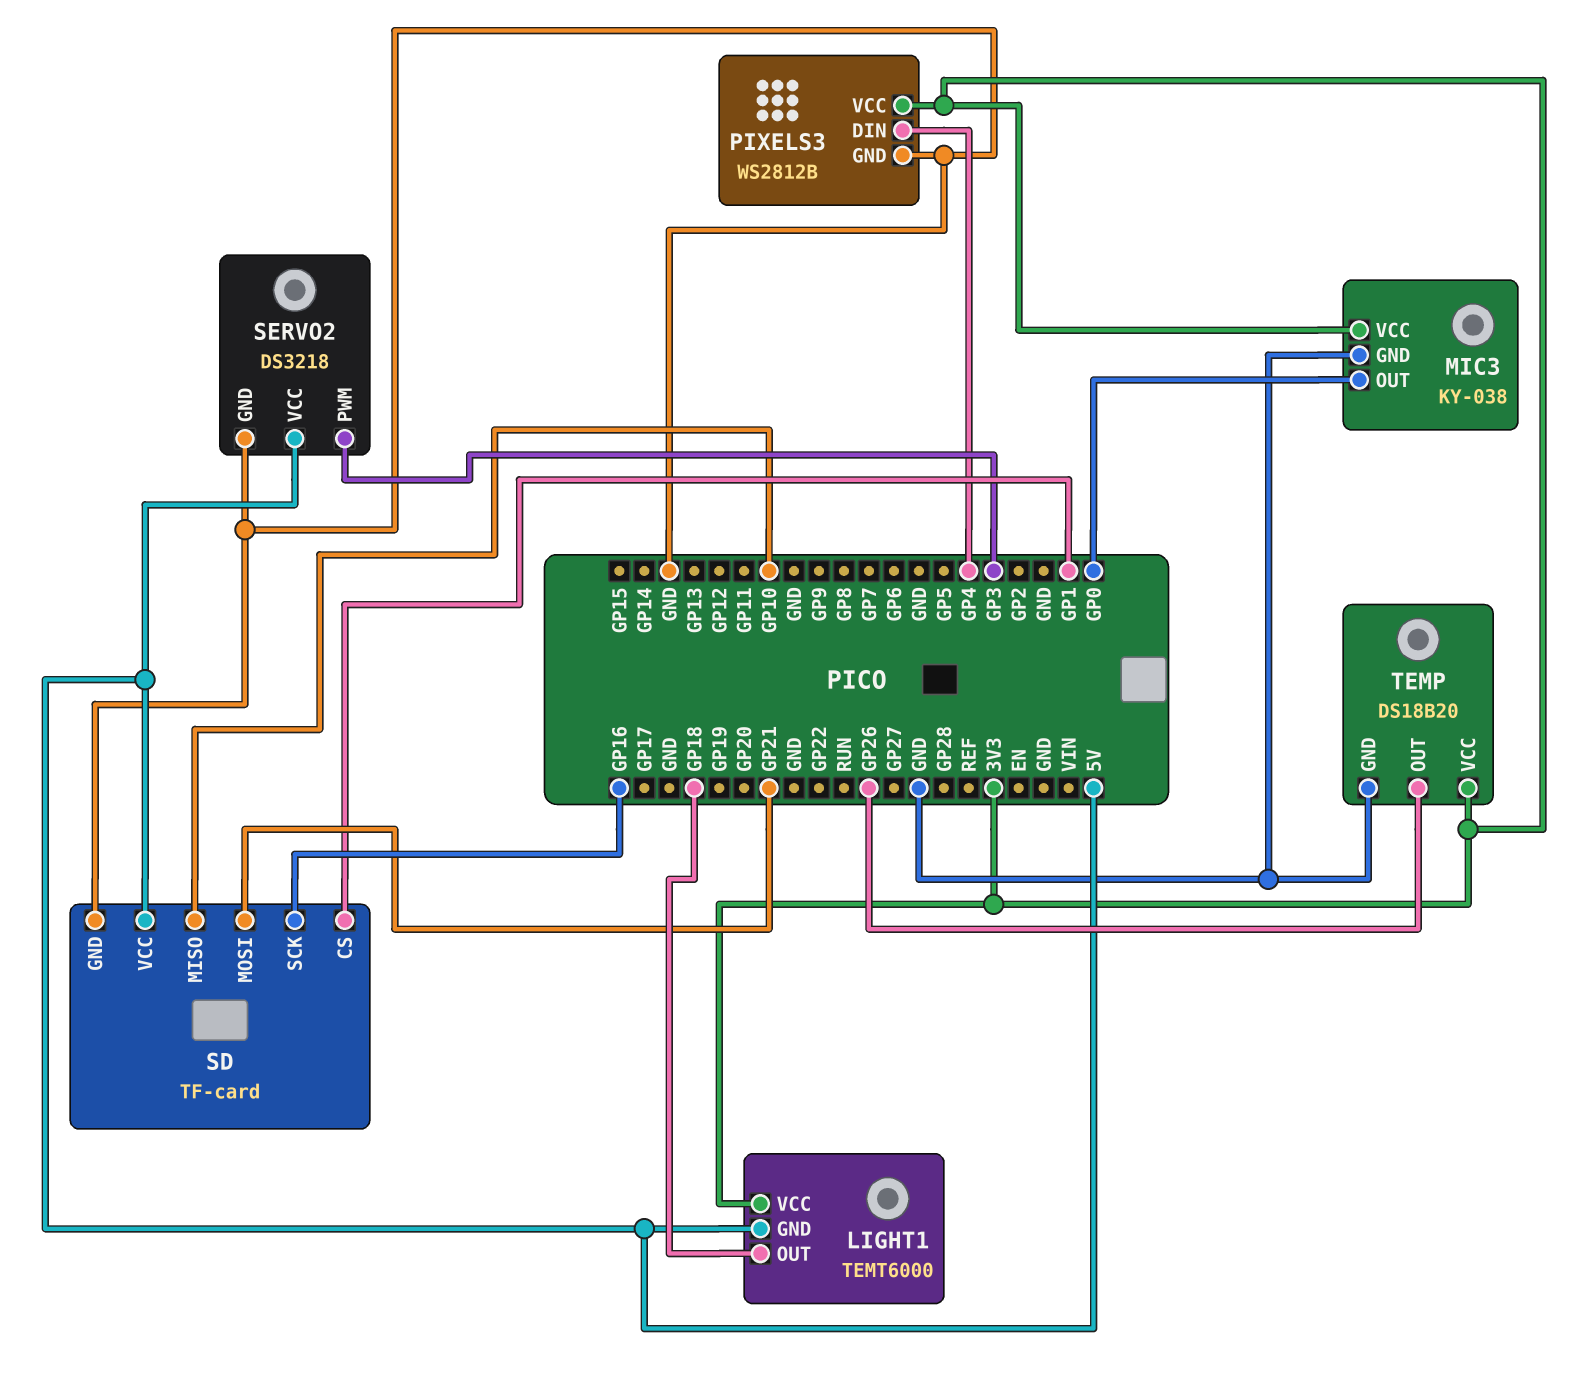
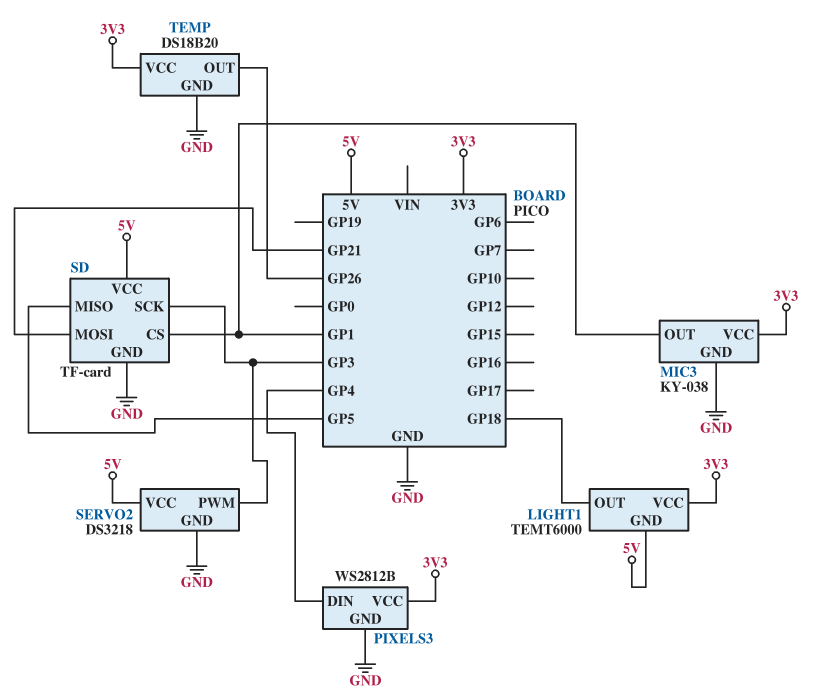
MIC3 pin OUT: GP0 -> GP1
SD pin MISO: GP10 -> GP5
SD pin SCK: GP16 -> GP3

